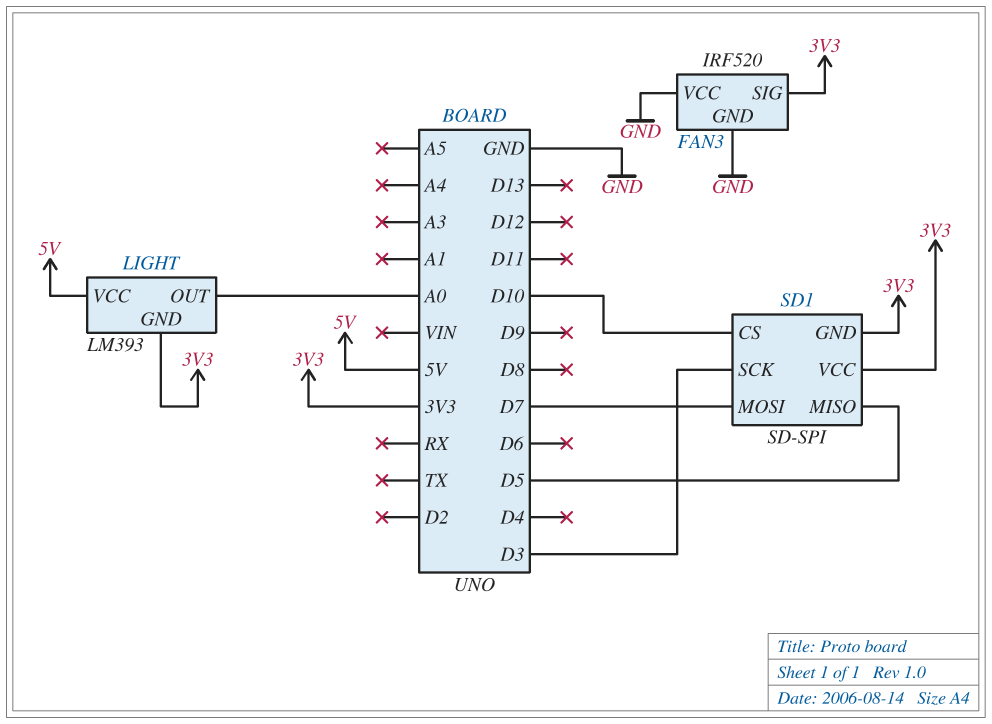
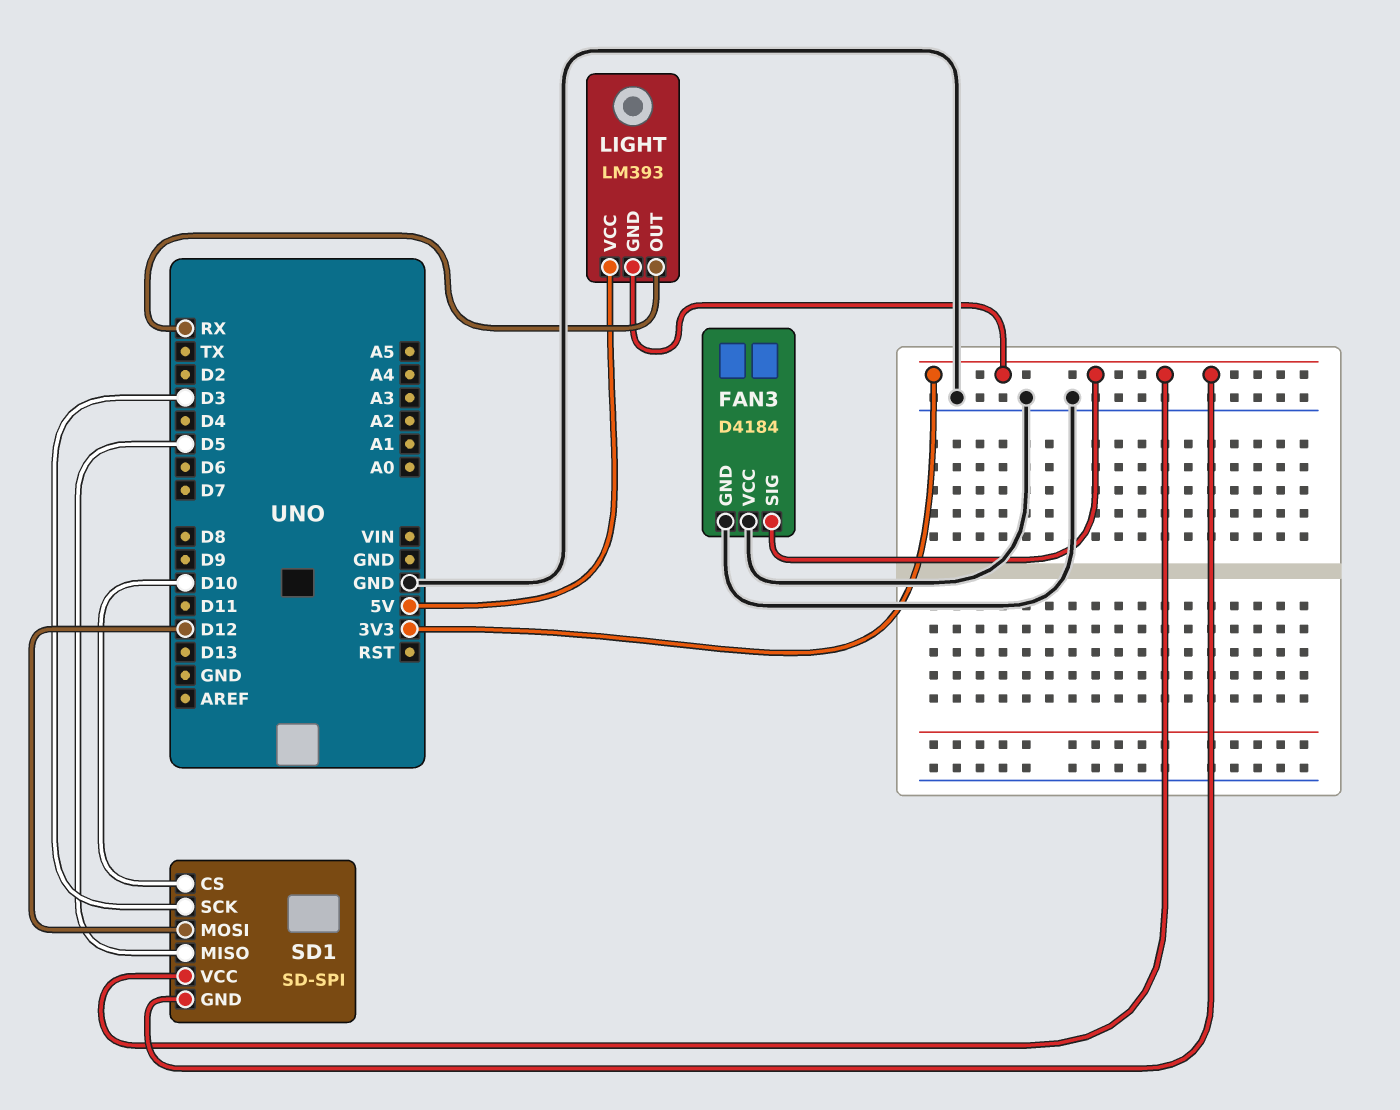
FAN3: IRF520 -> D4184
LIGHT pin OUT: A0 -> RX
SD1 pin MOSI: D7 -> D12

